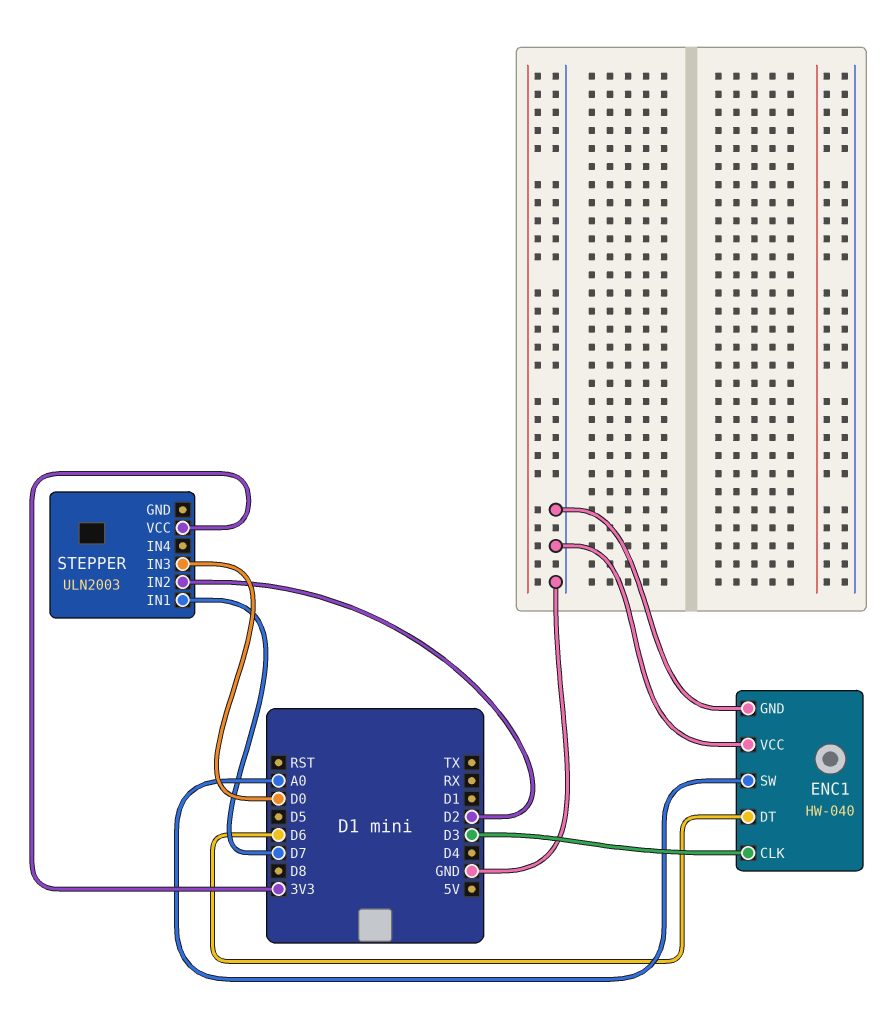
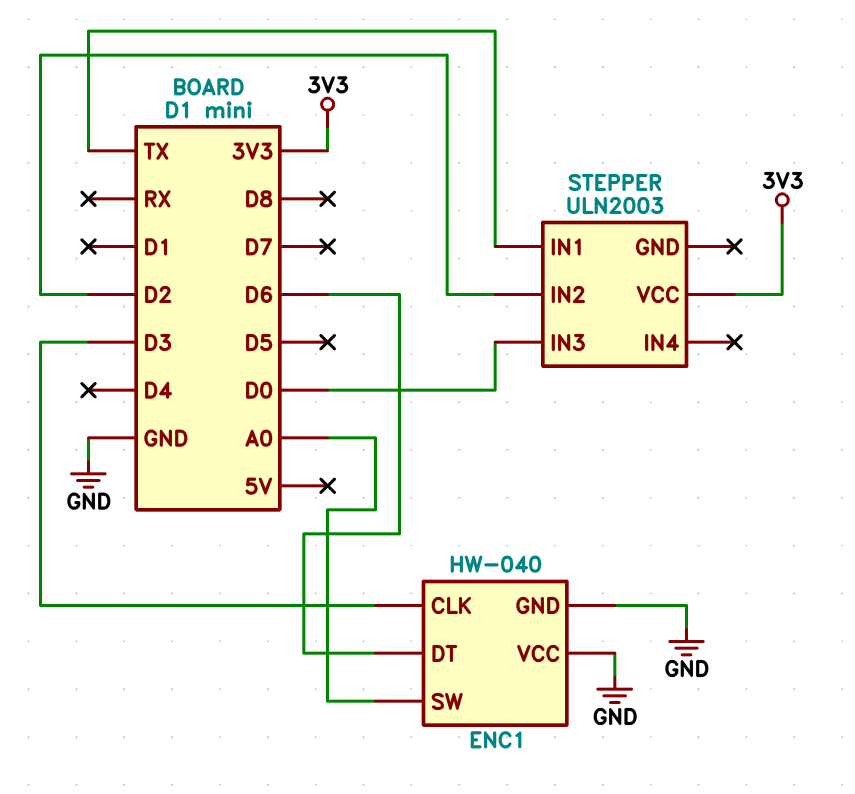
STEPPER pin IN1: D7 -> TX

